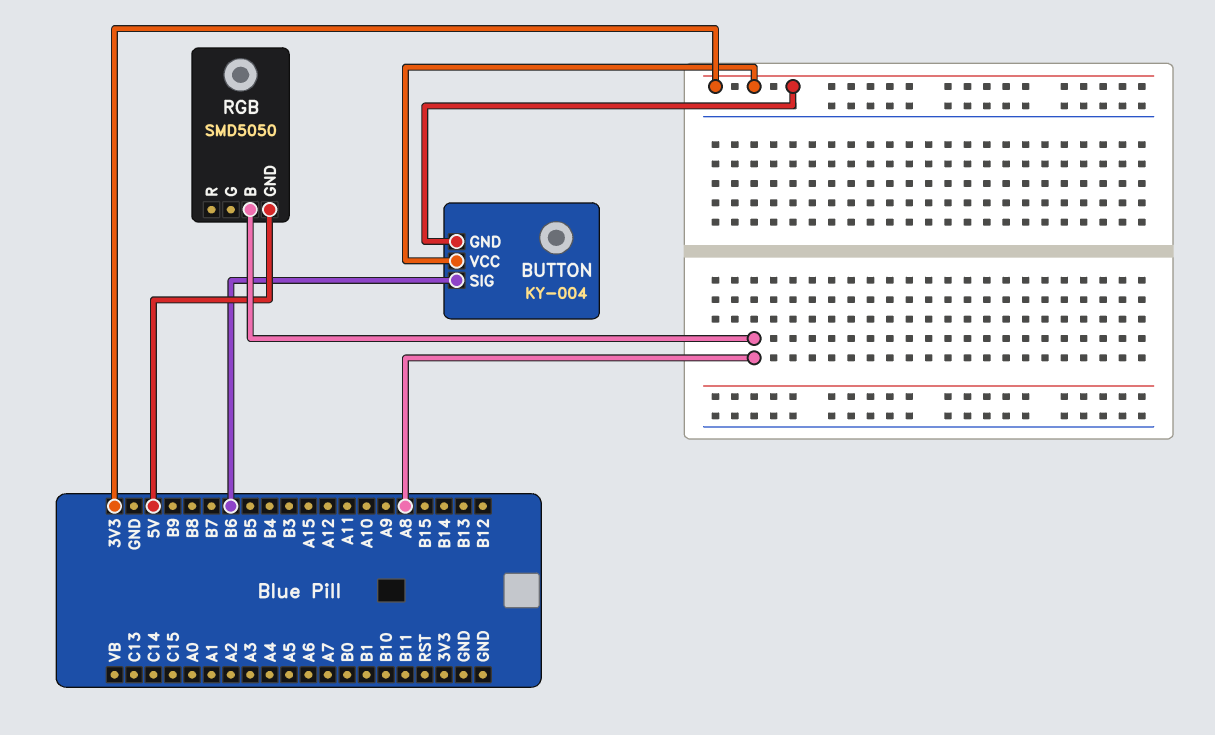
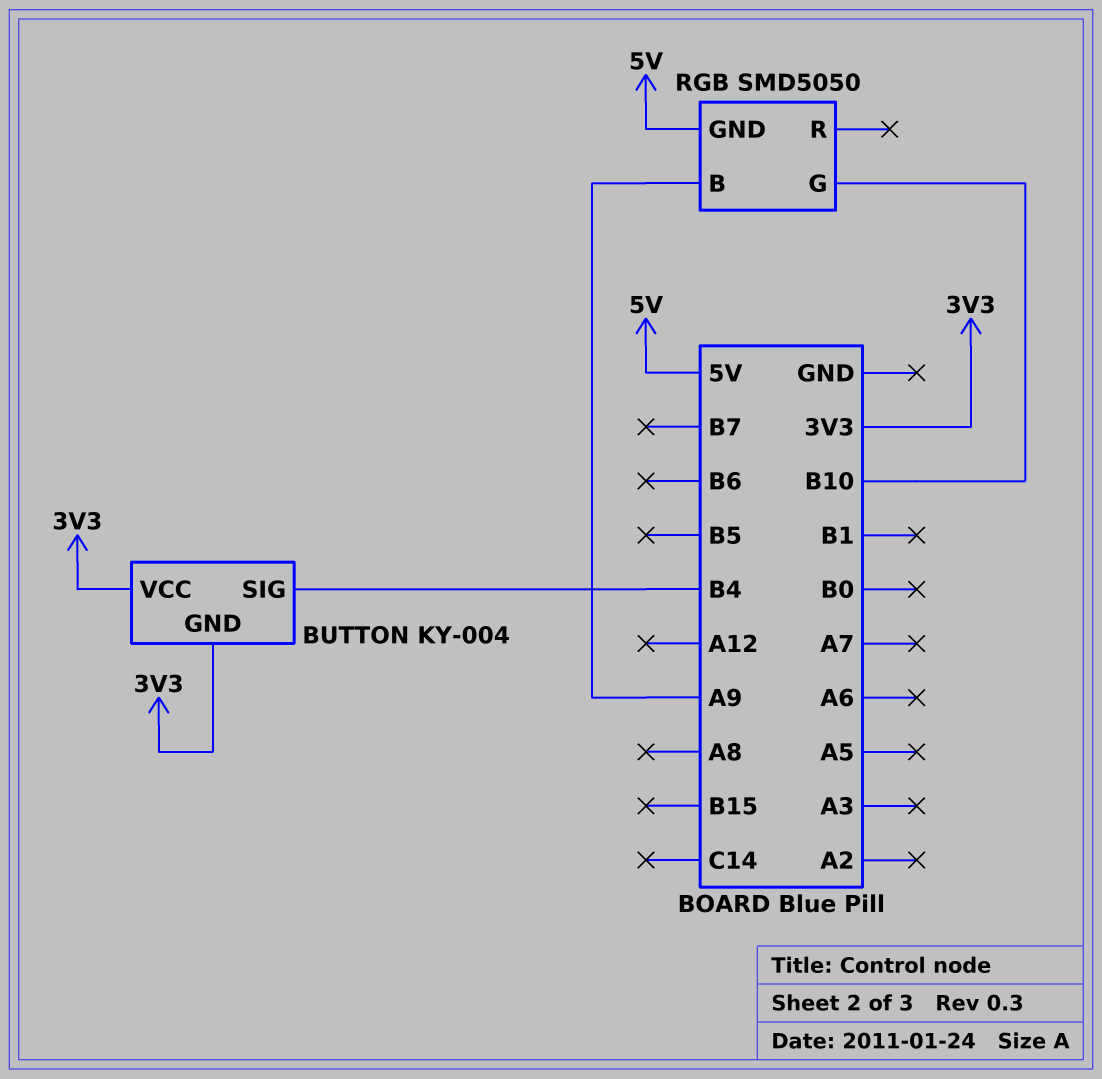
BUTTON pin SIG: B6 -> B4
RGB pin B: A8 -> A9
RGB pin G: none -> B10

